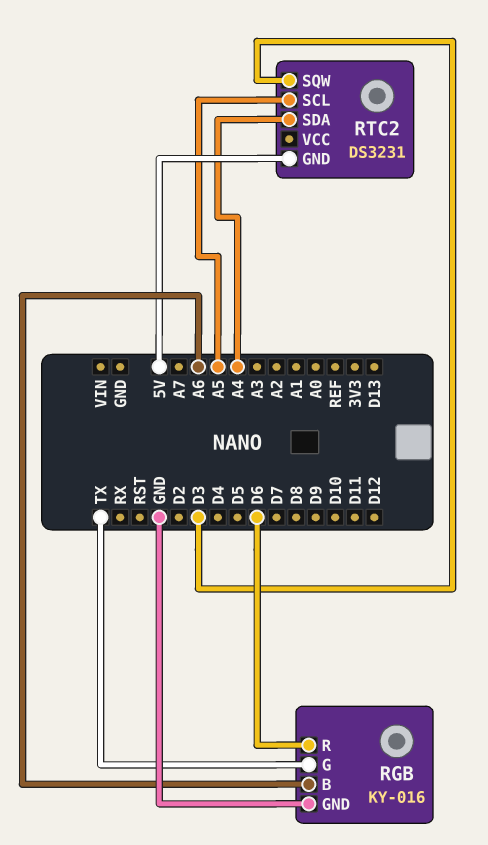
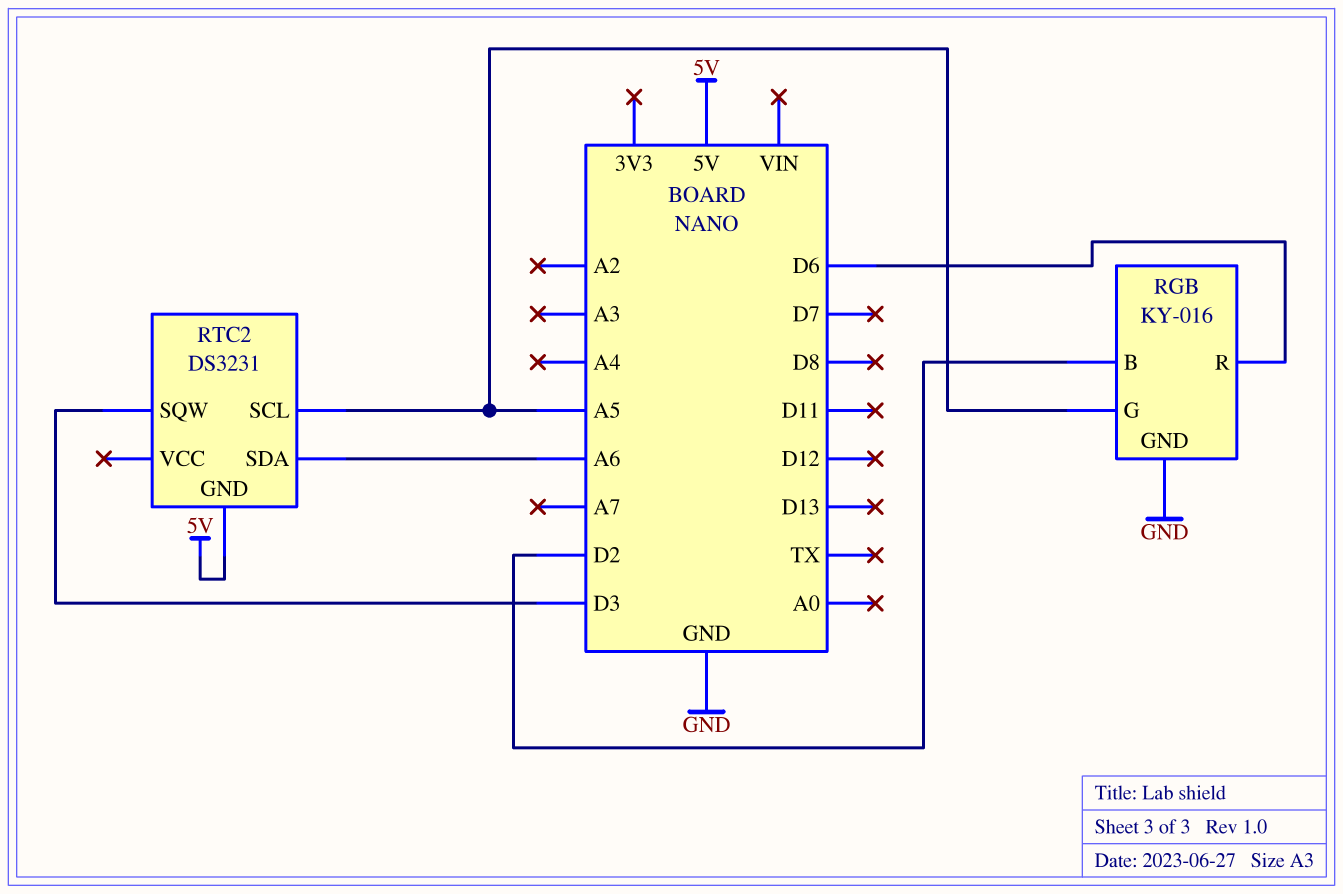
RGB pin B: A6 -> D2
RGB pin G: TX -> A5
RTC2 pin SDA: A4 -> A6

